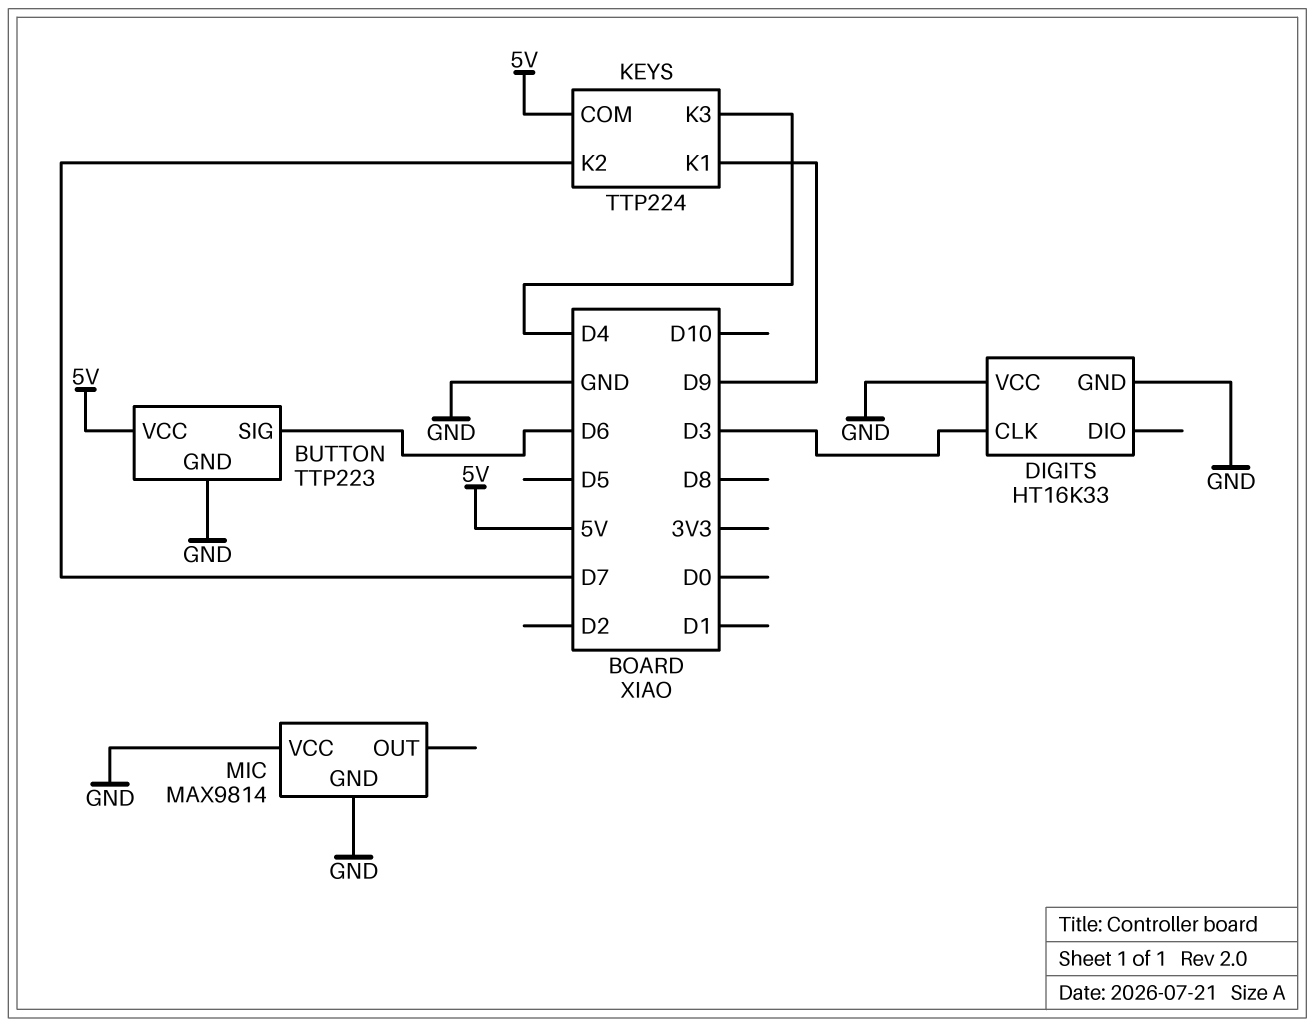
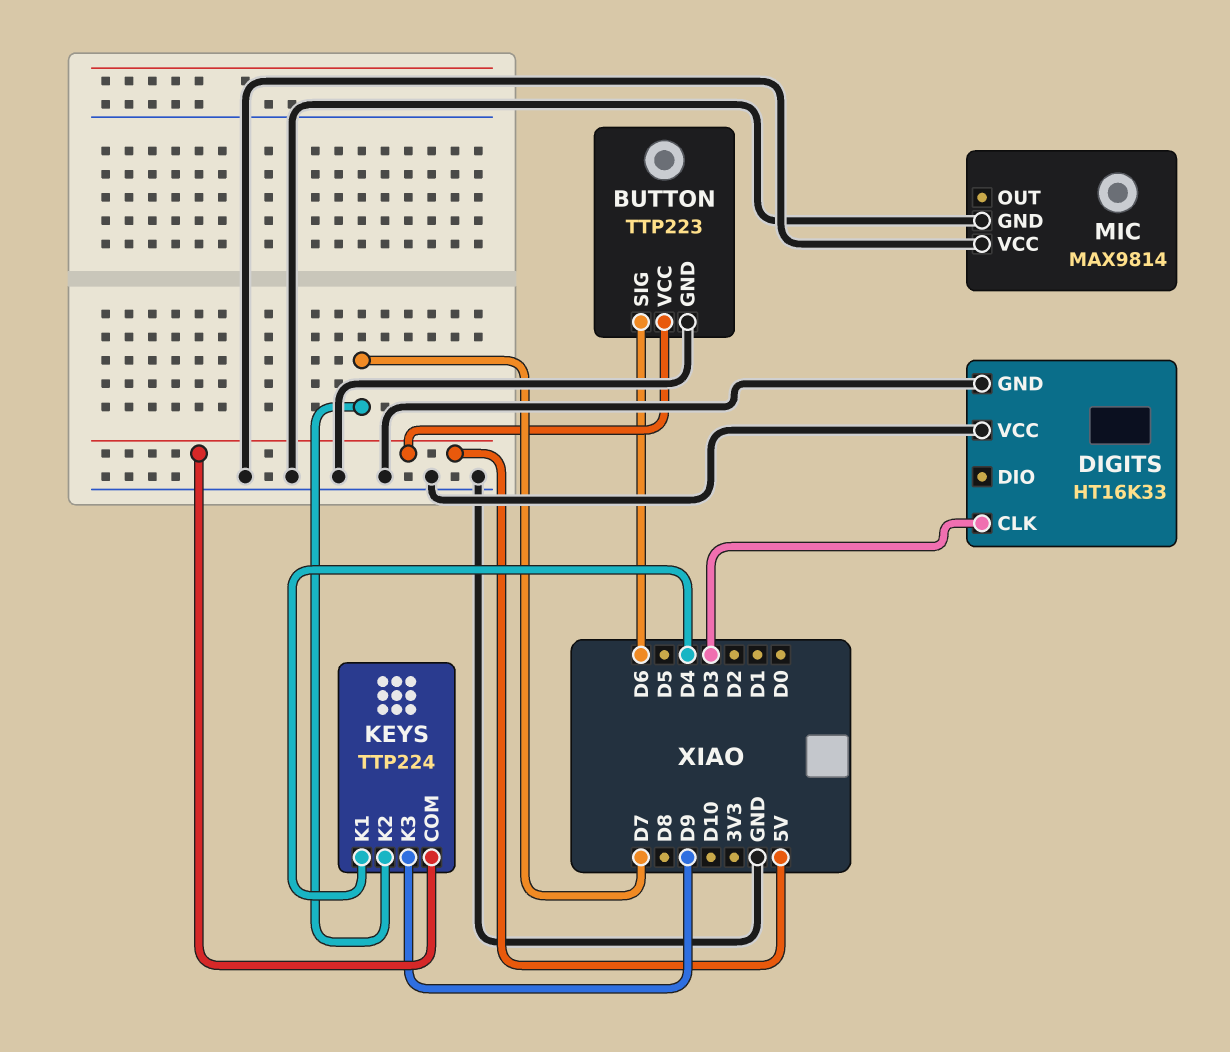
KEYS pin K1: D9 -> D4
KEYS pin K3: D4 -> D9

